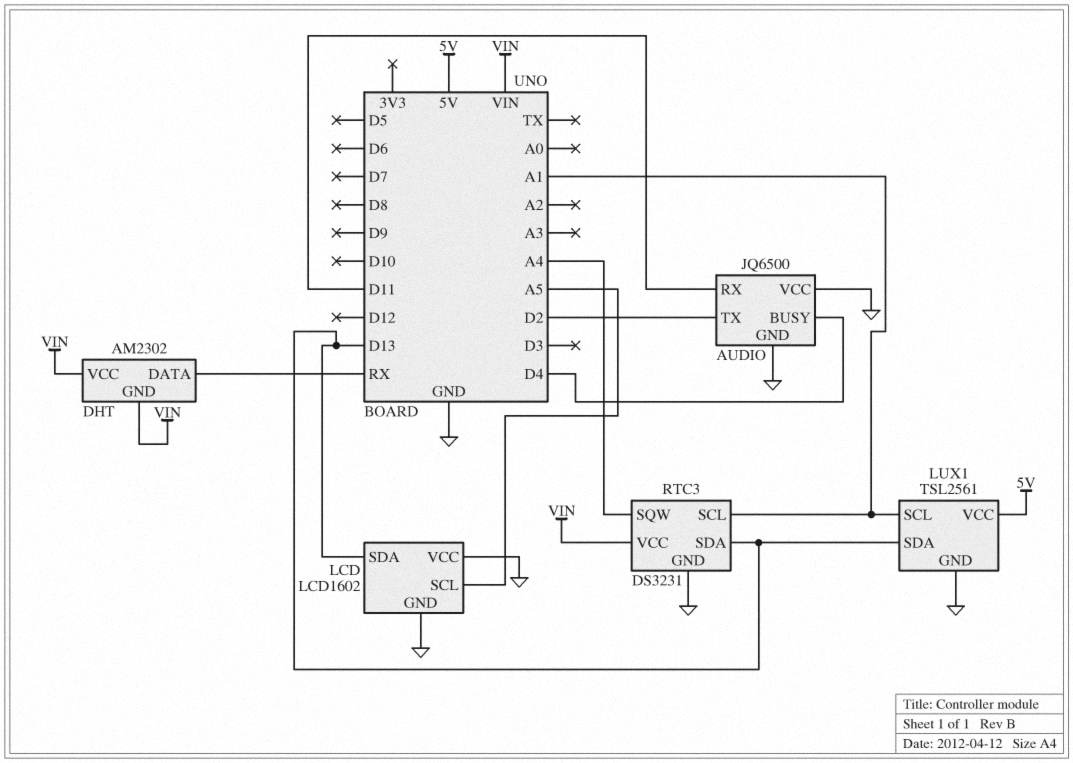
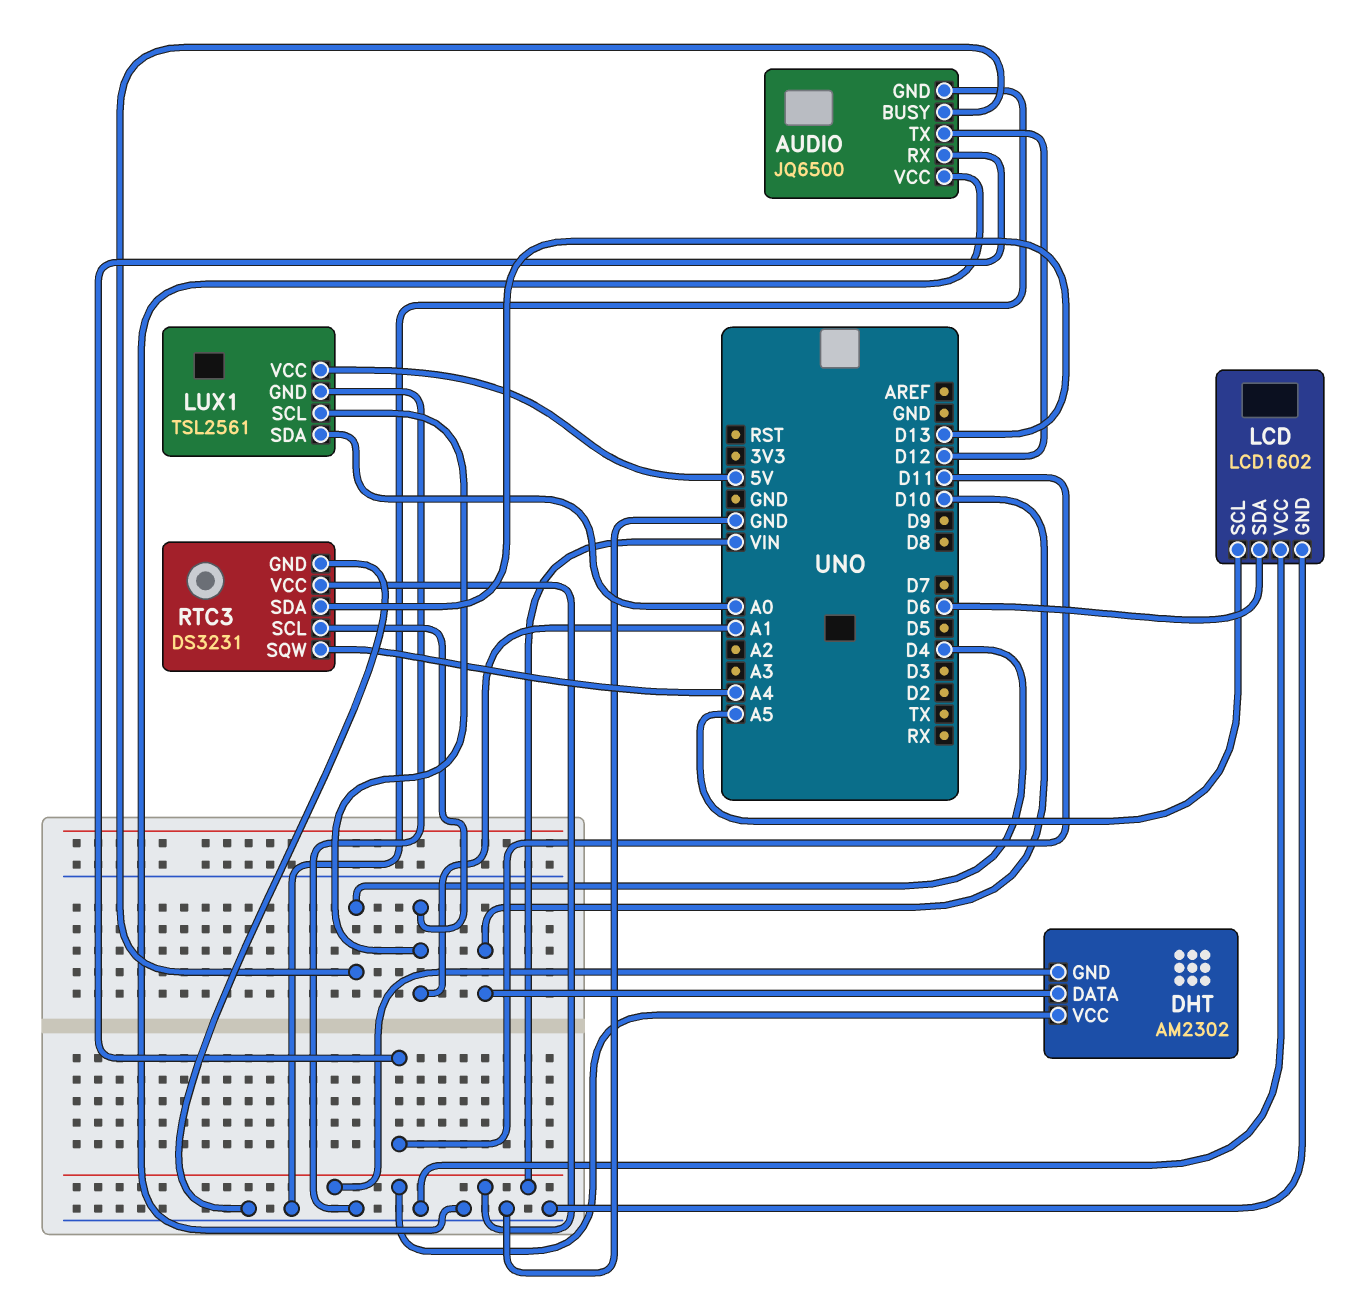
AUDIO pin TX: D2 -> D12
DHT pin DATA: RX -> D10
LCD pin SDA: D13 -> D6
LUX1 pin SDA: D13 -> A0

